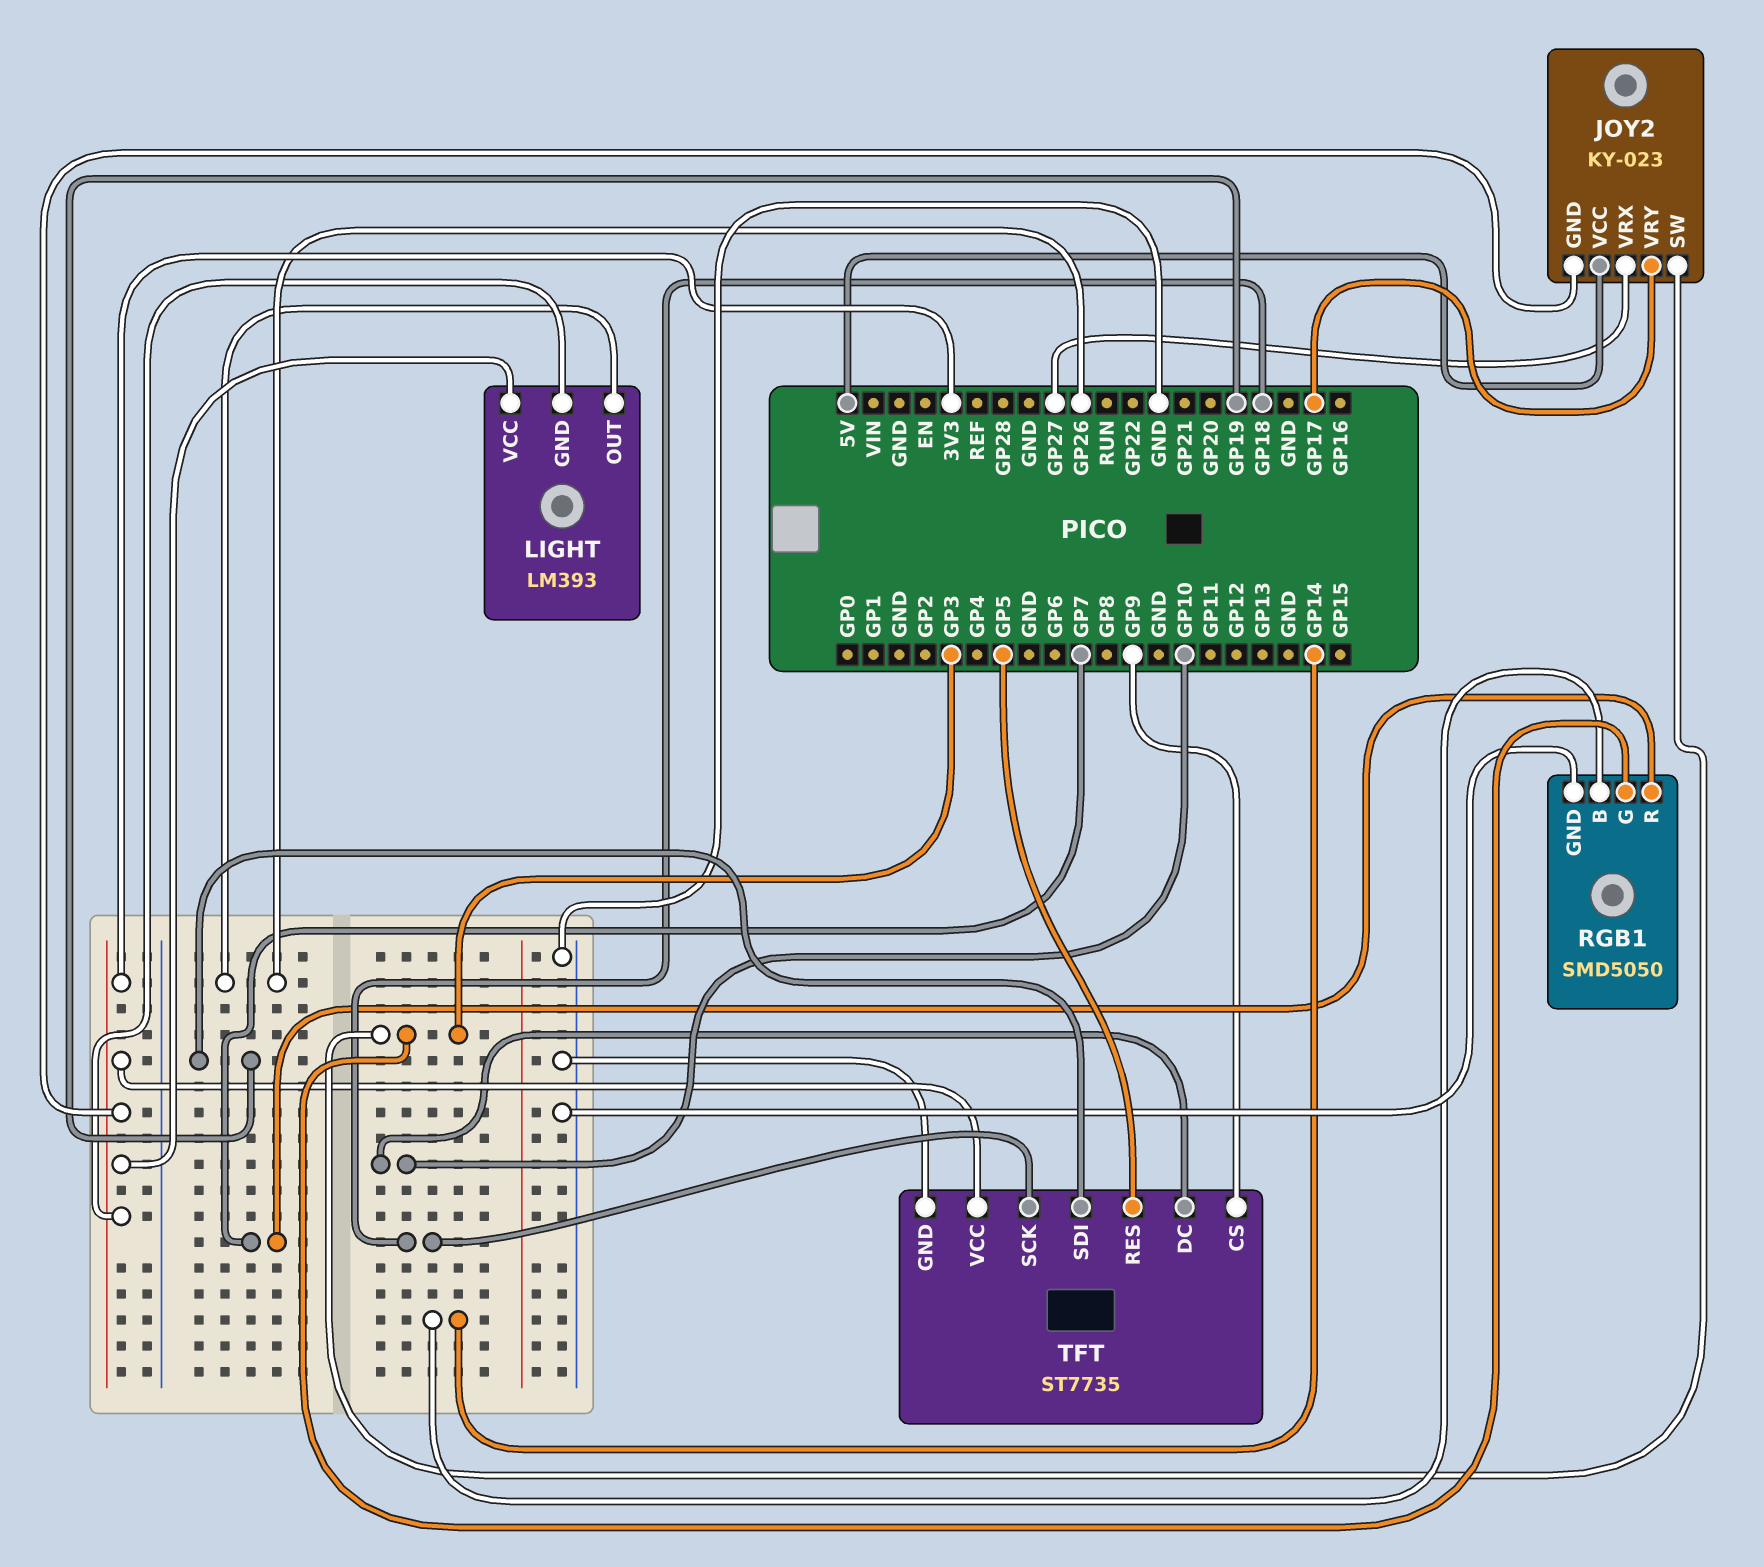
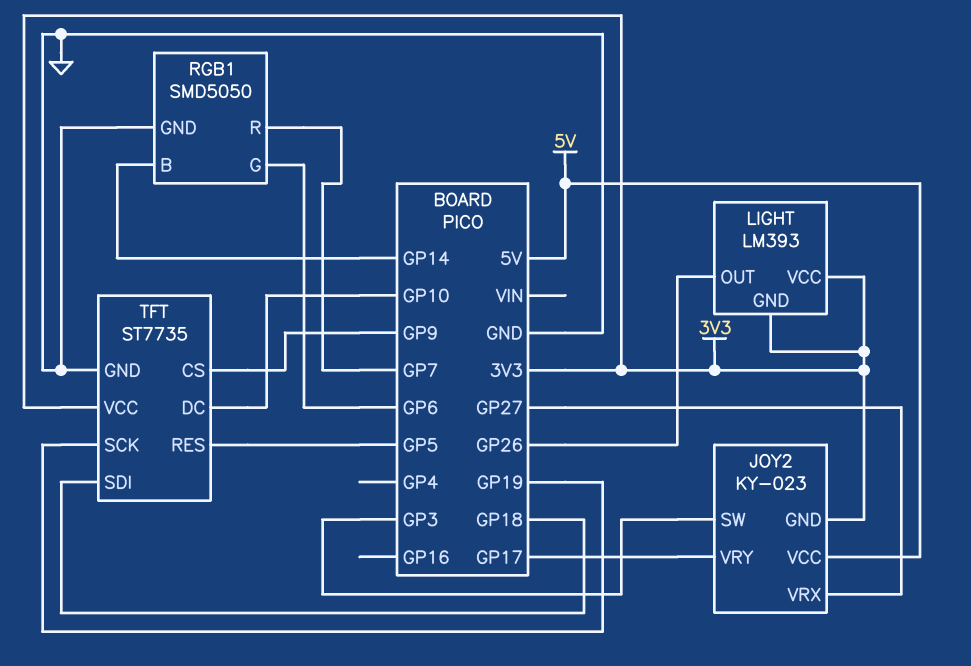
RGB1 pin G: GP3 -> GP6
TFT pin SCK: GP18 -> GP19
TFT pin SDI: GP19 -> GP18

